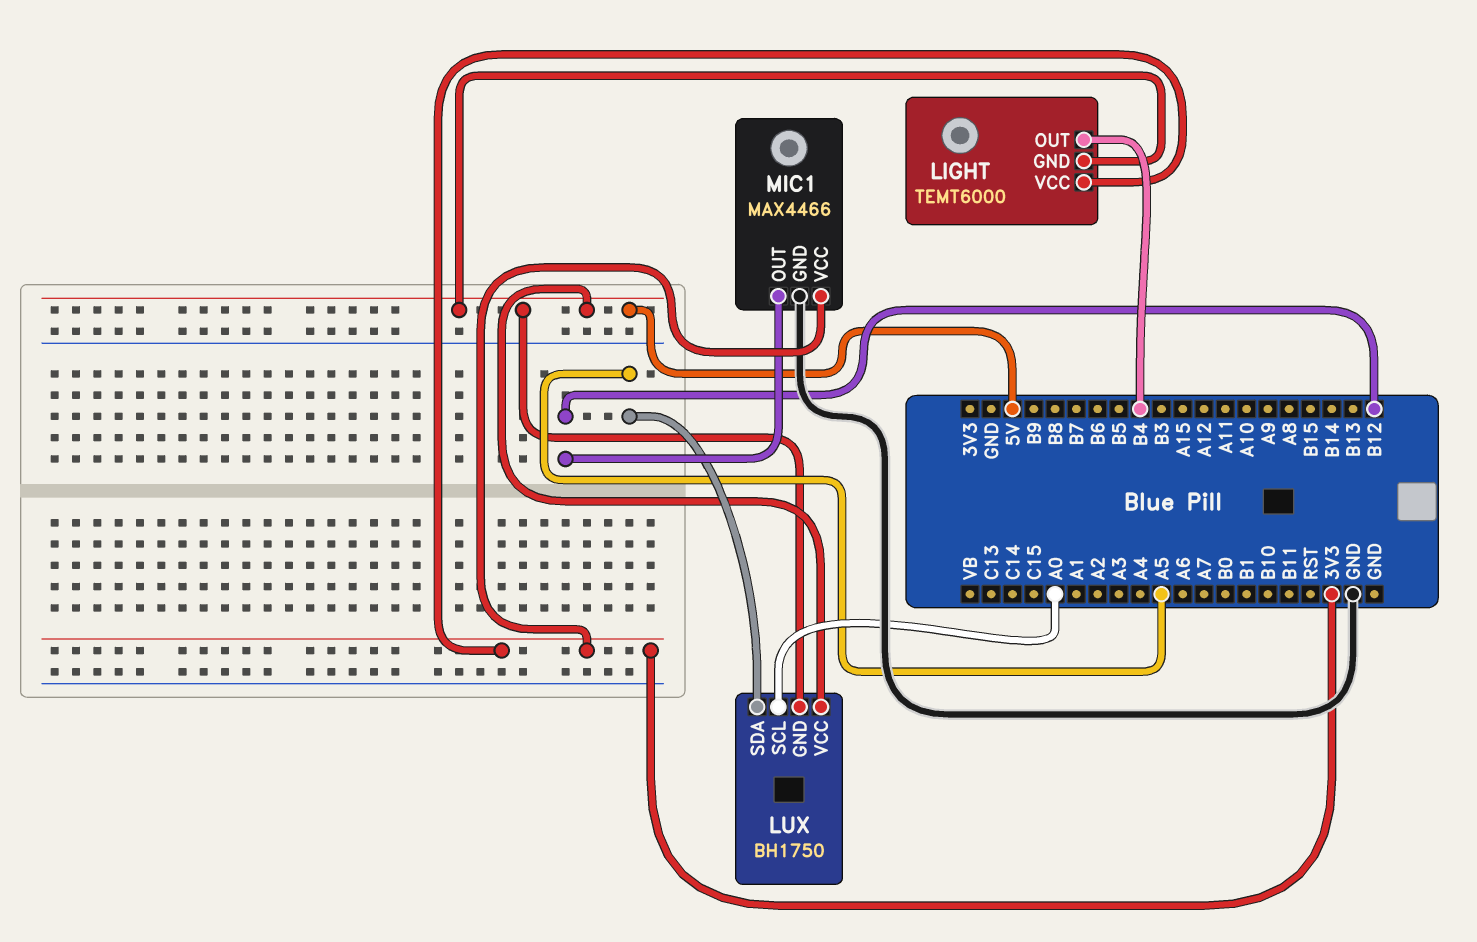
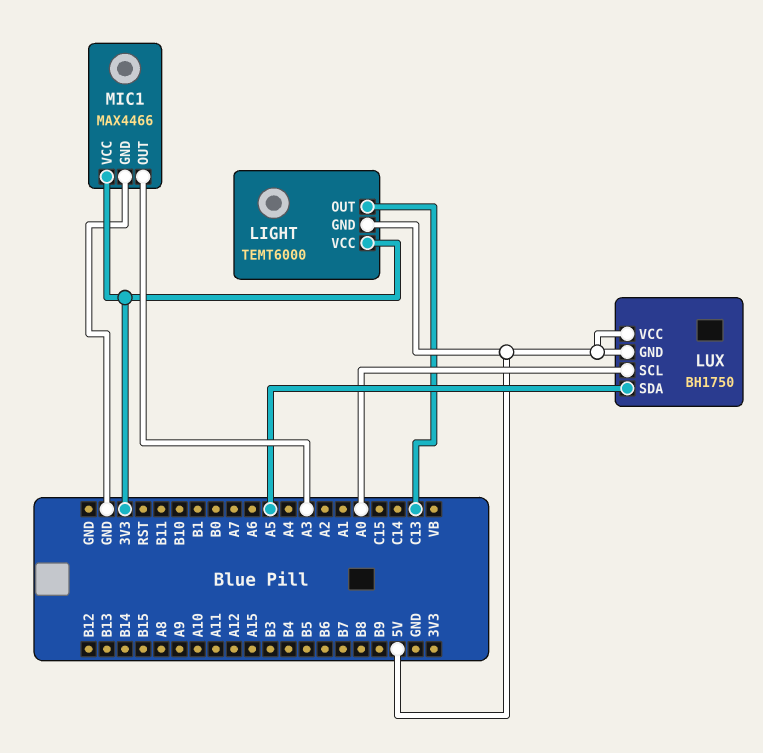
LIGHT pin OUT: B4 -> C13
MIC1 pin OUT: B12 -> A3

